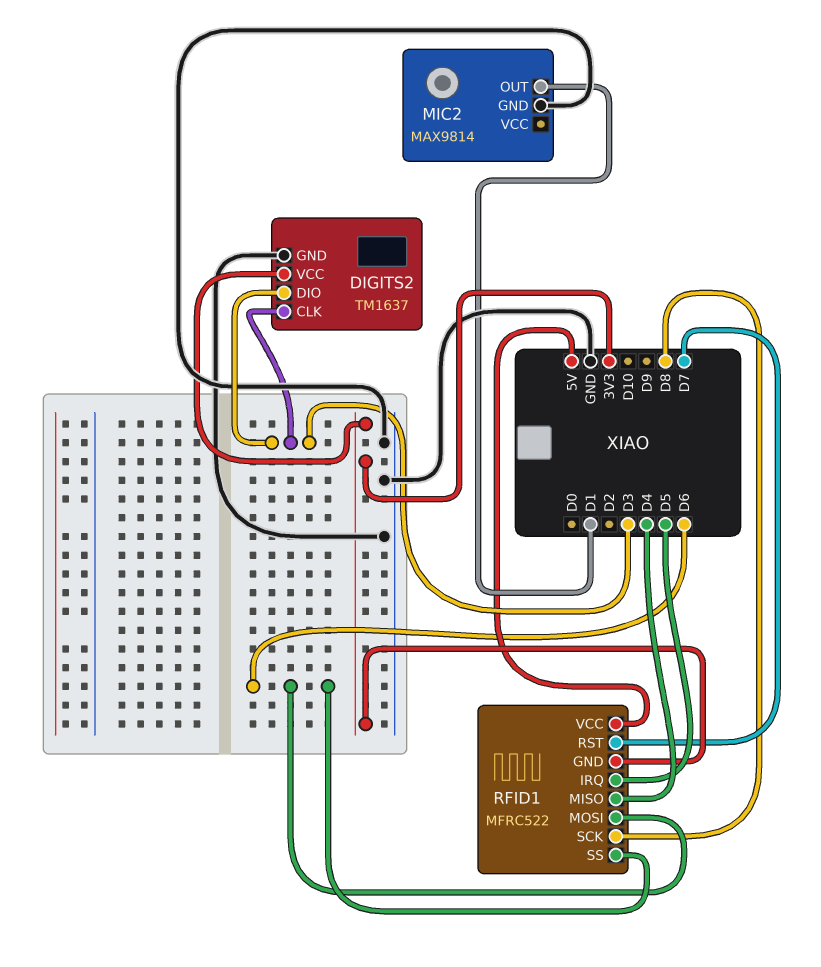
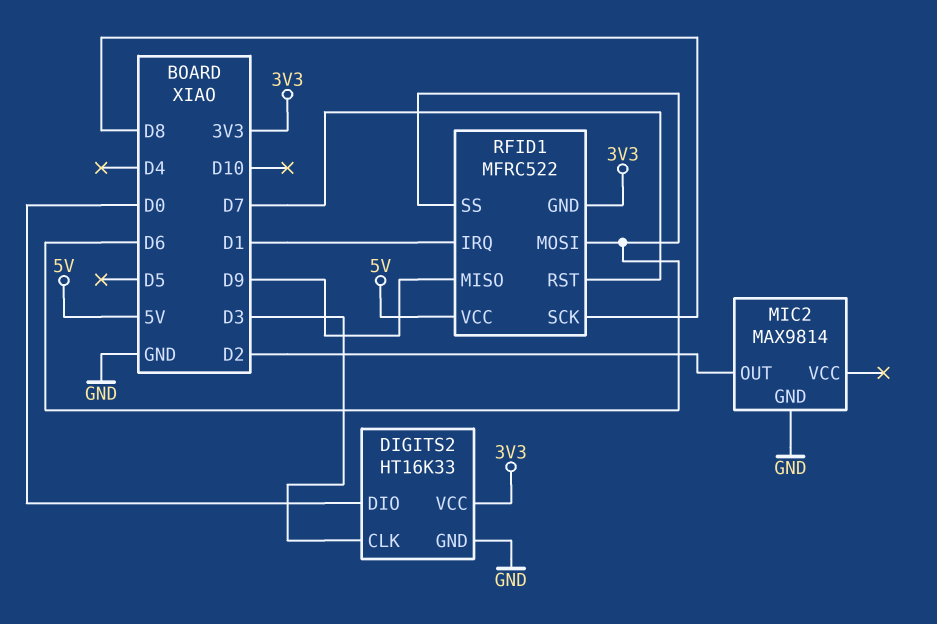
DIGITS2: TM1637 -> HT16K33
DIGITS2 pin DIO: D3 -> D0
MIC2 pin OUT: D1 -> D2
RFID1 pin IRQ: D5 -> D1
RFID1 pin MISO: D4 -> D9

